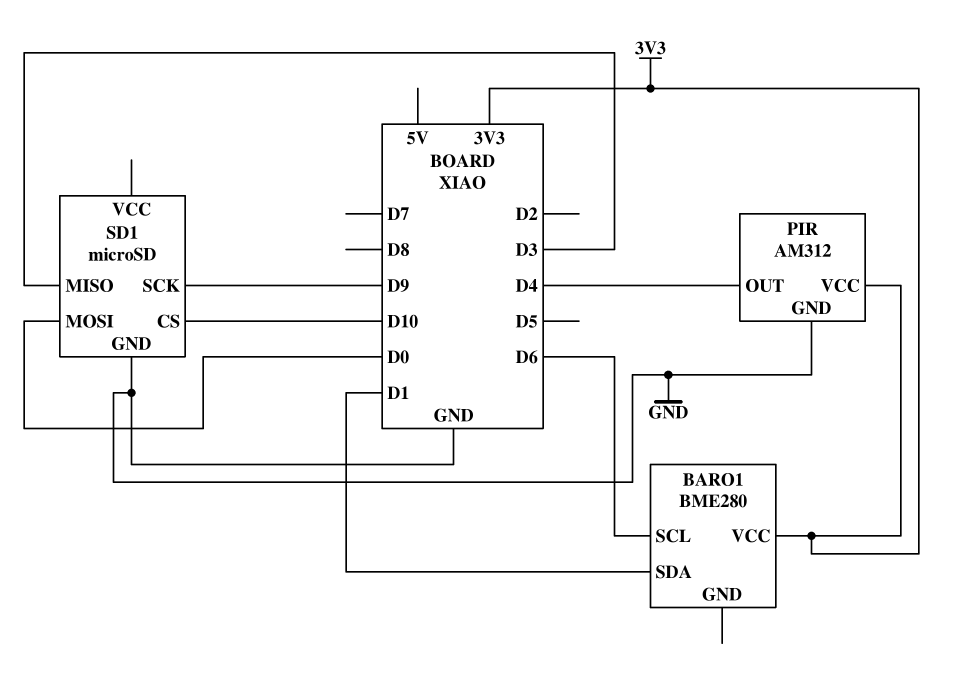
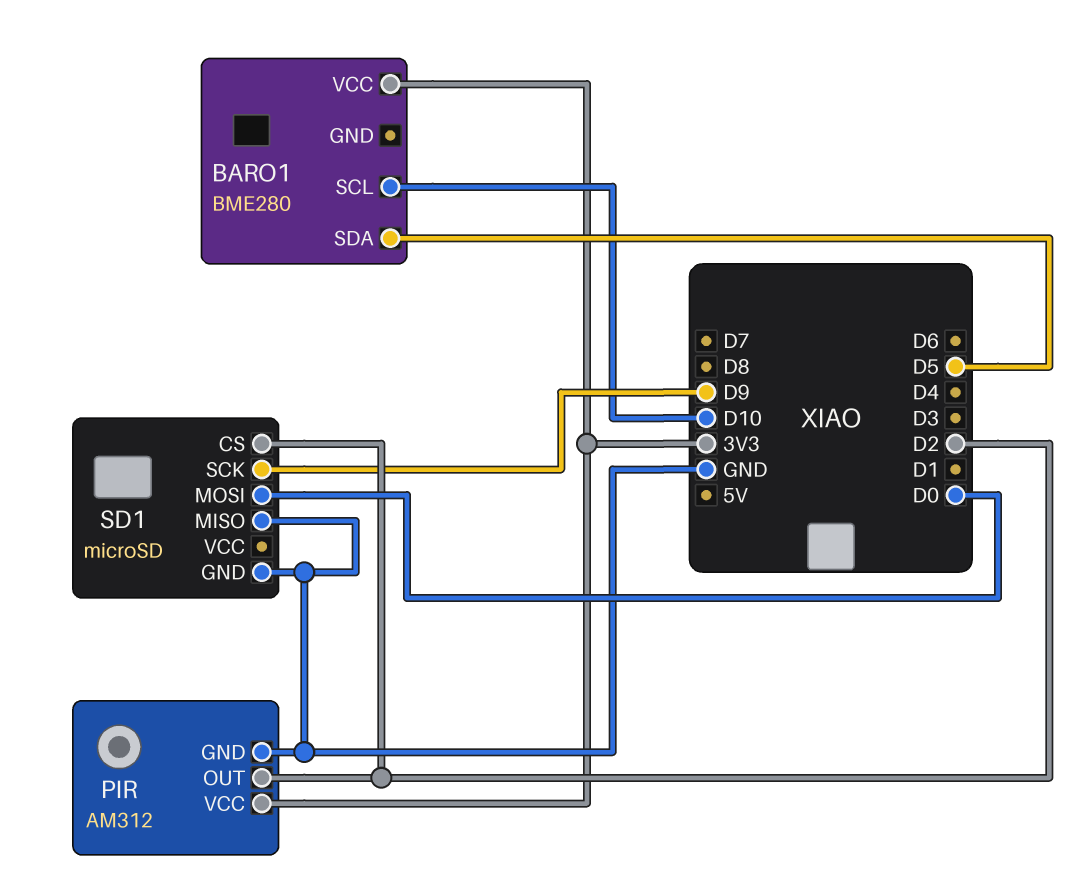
BARO1 pin SCL: D6 -> D10
BARO1 pin SDA: D1 -> D5
PIR pin OUT: D4 -> D2
SD1 pin CS: D10 -> D2
SD1 pin MISO: D3 -> GND

